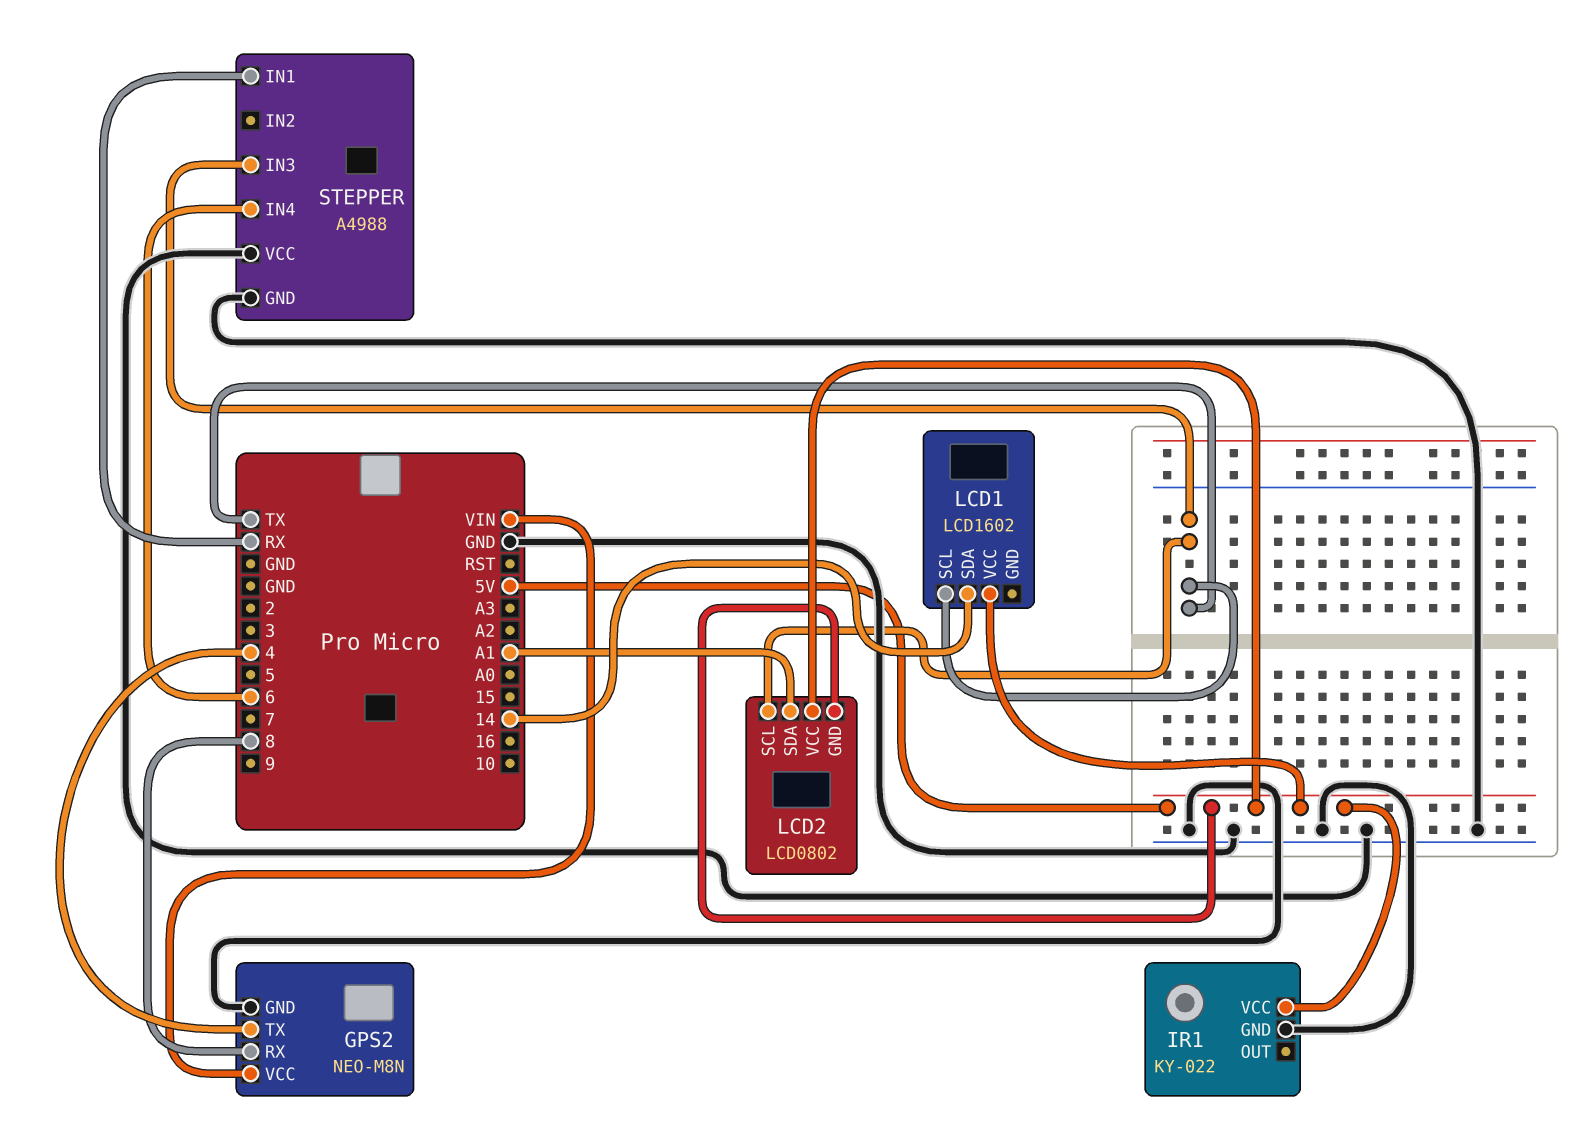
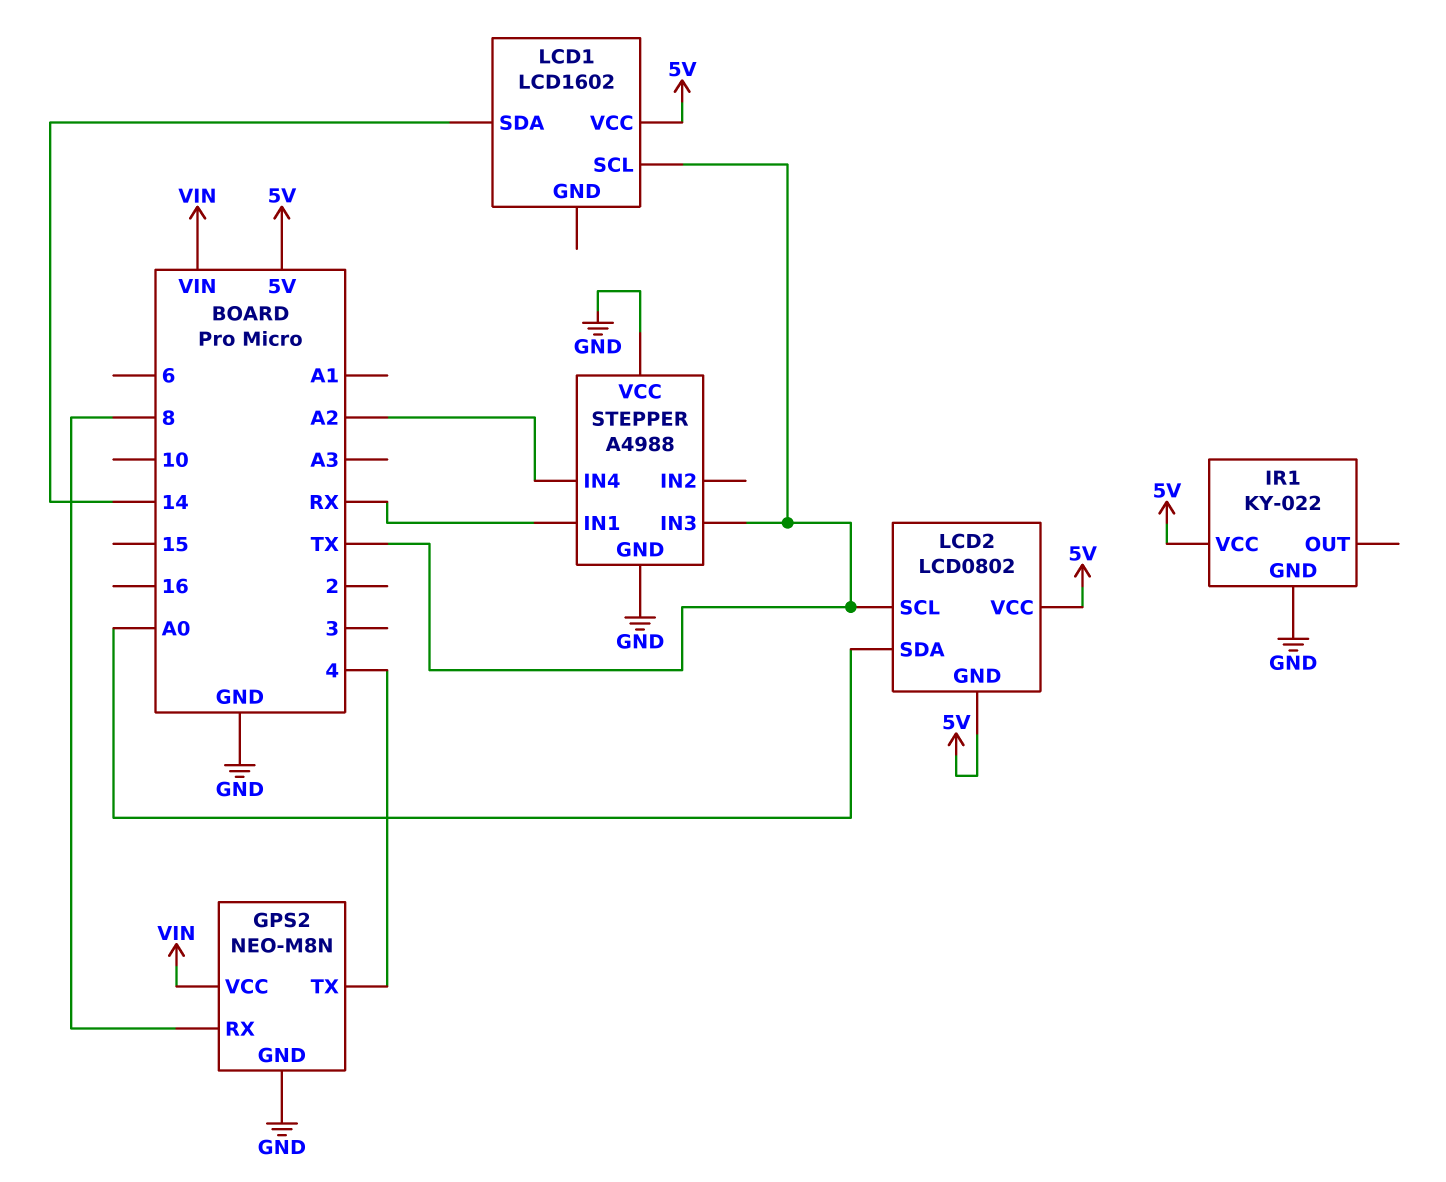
LCD2 pin SDA: A1 -> A0
STEPPER pin IN4: 6 -> A2

